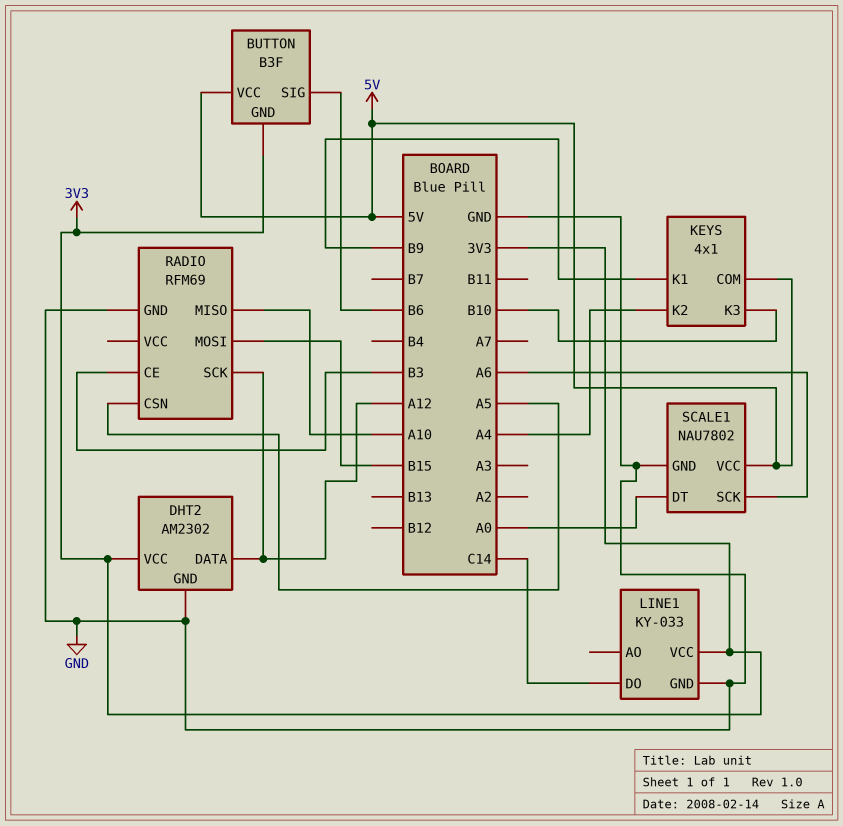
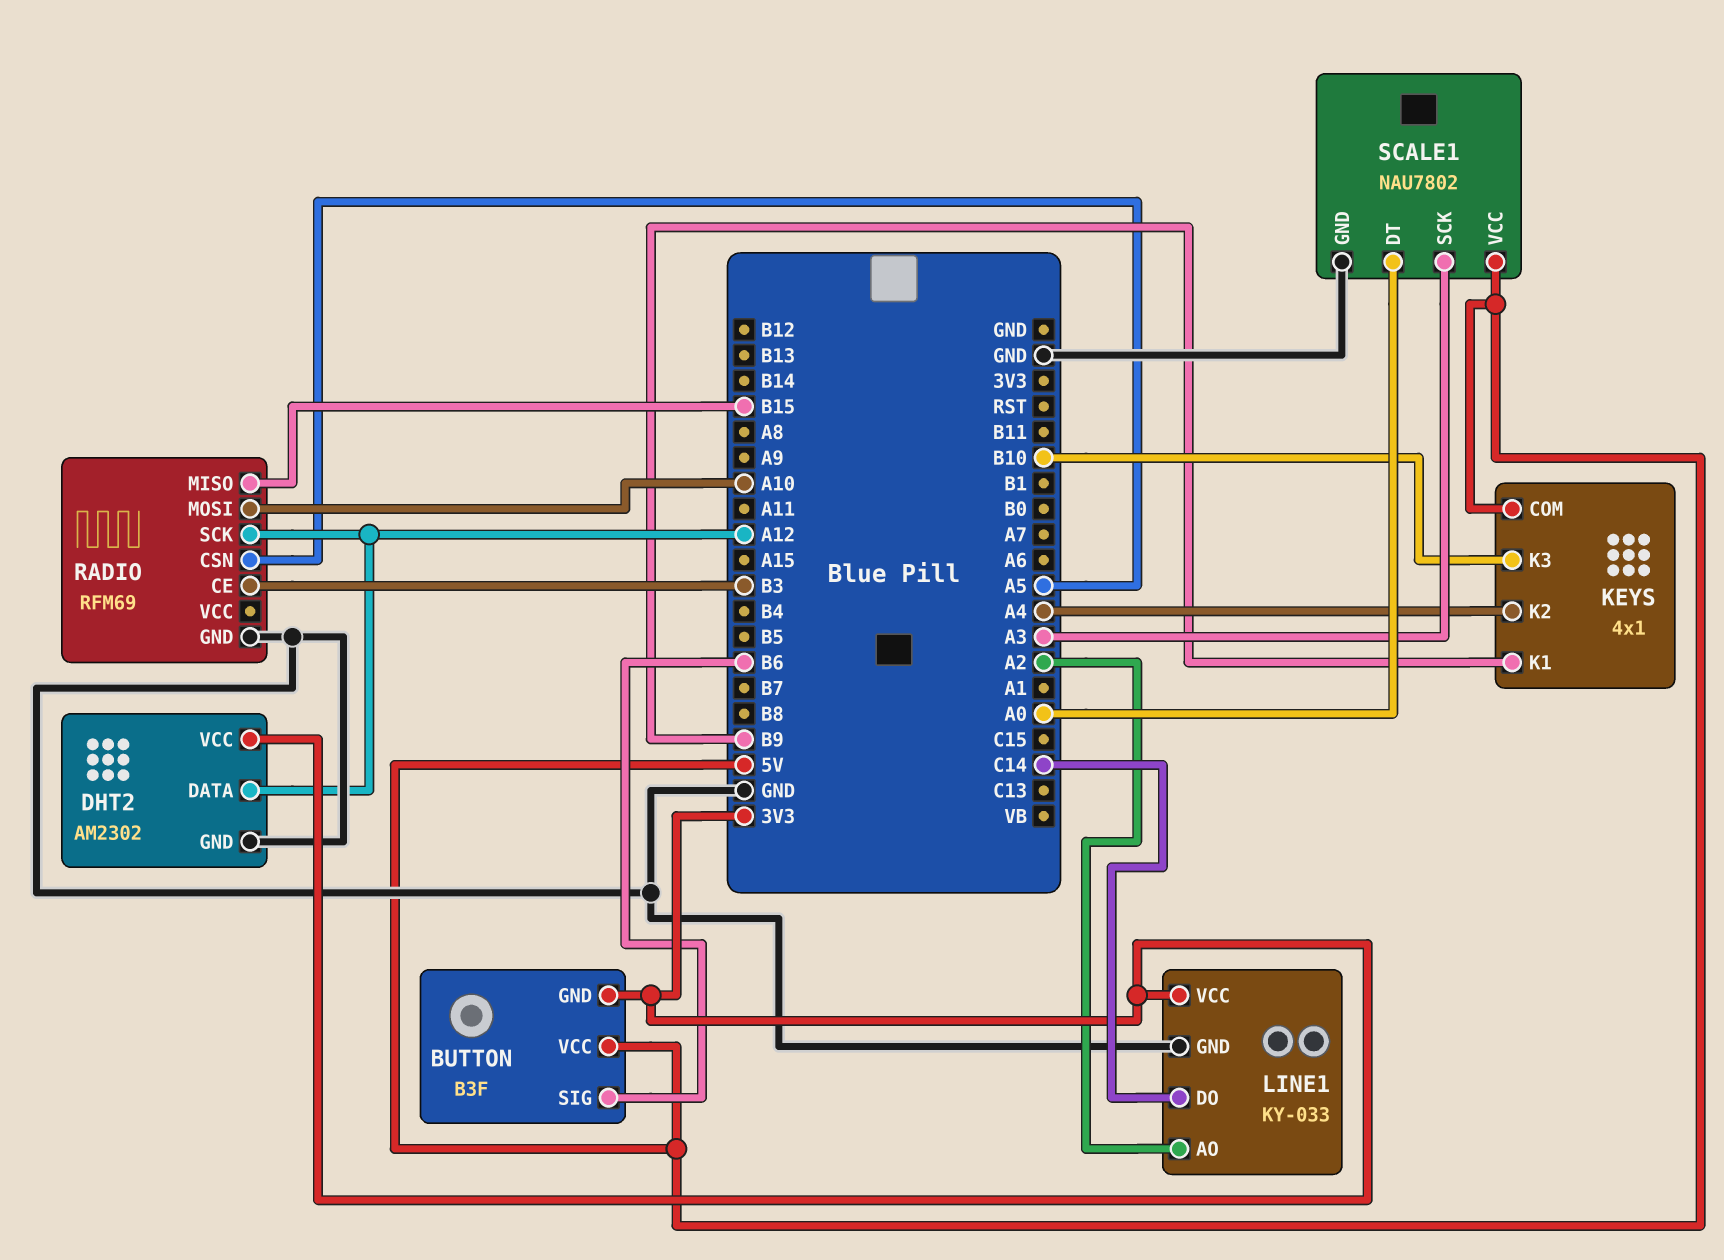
LINE1 pin AO: none -> A2
RADIO pin MISO: A10 -> B15
RADIO pin MOSI: B15 -> A10
SCALE1 pin SCK: A6 -> A3

